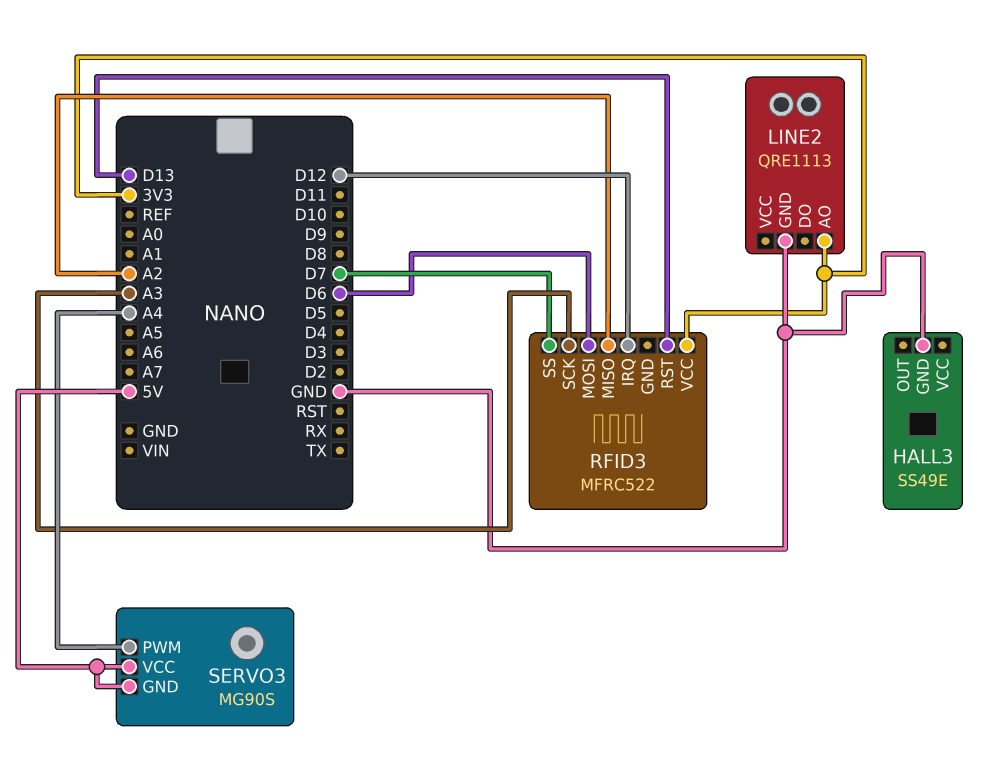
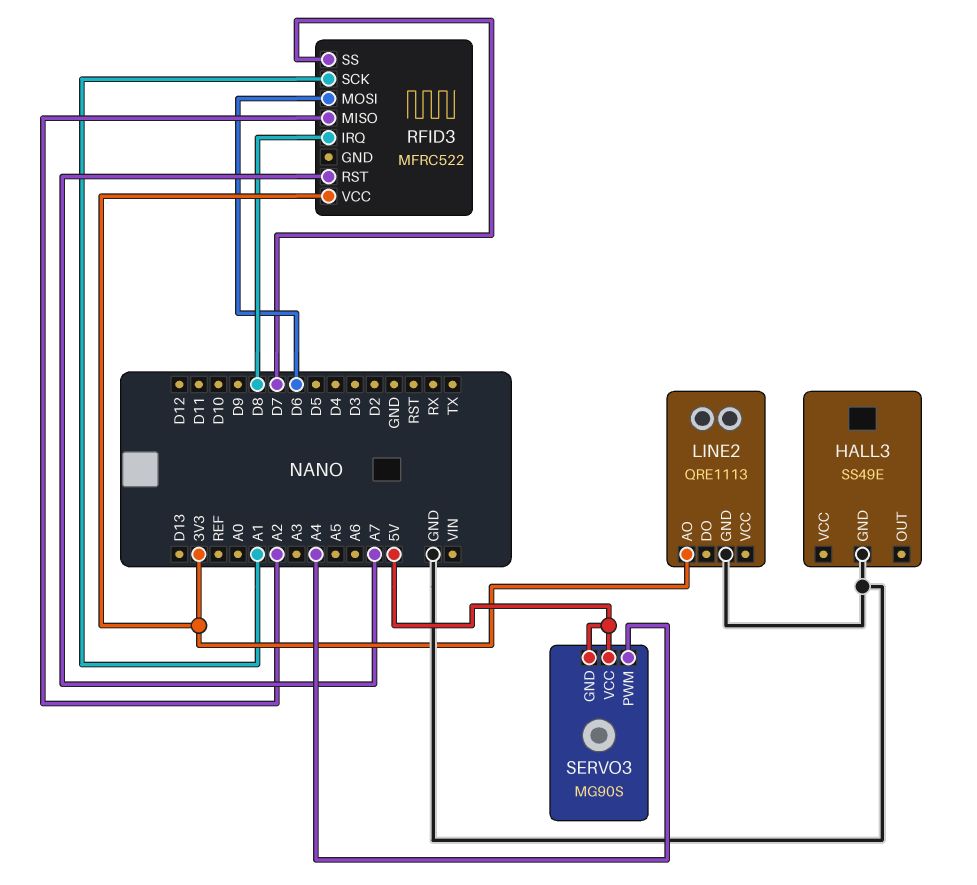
RFID3 pin IRQ: D12 -> D8
RFID3 pin RST: D13 -> A7
RFID3 pin SCK: A3 -> A1

